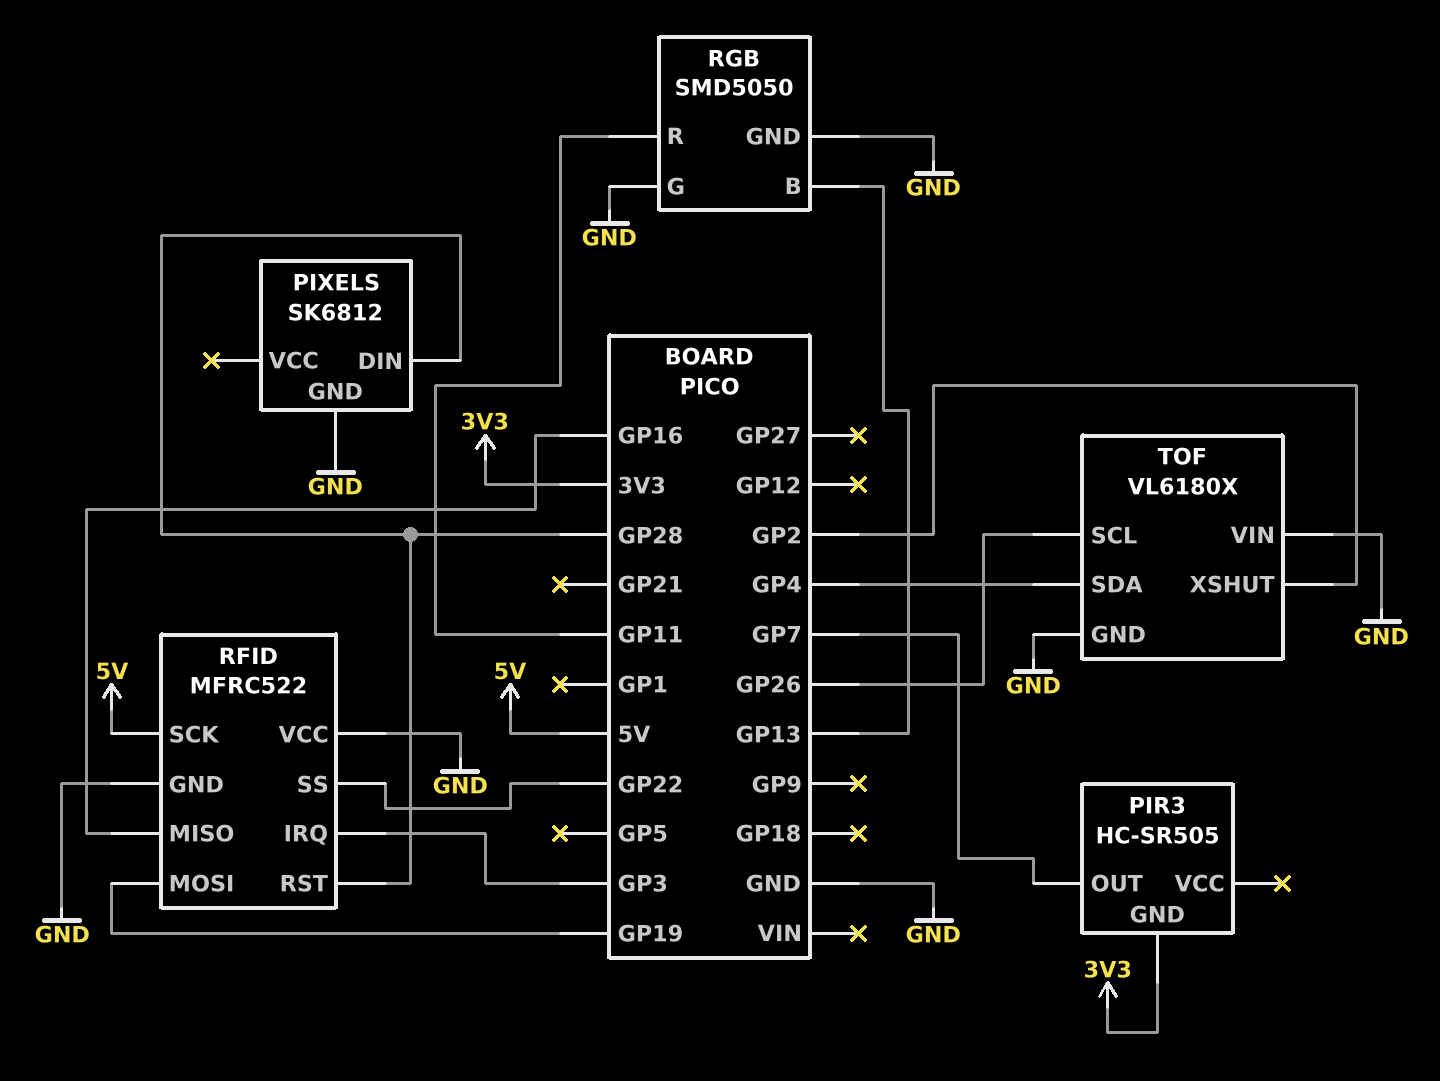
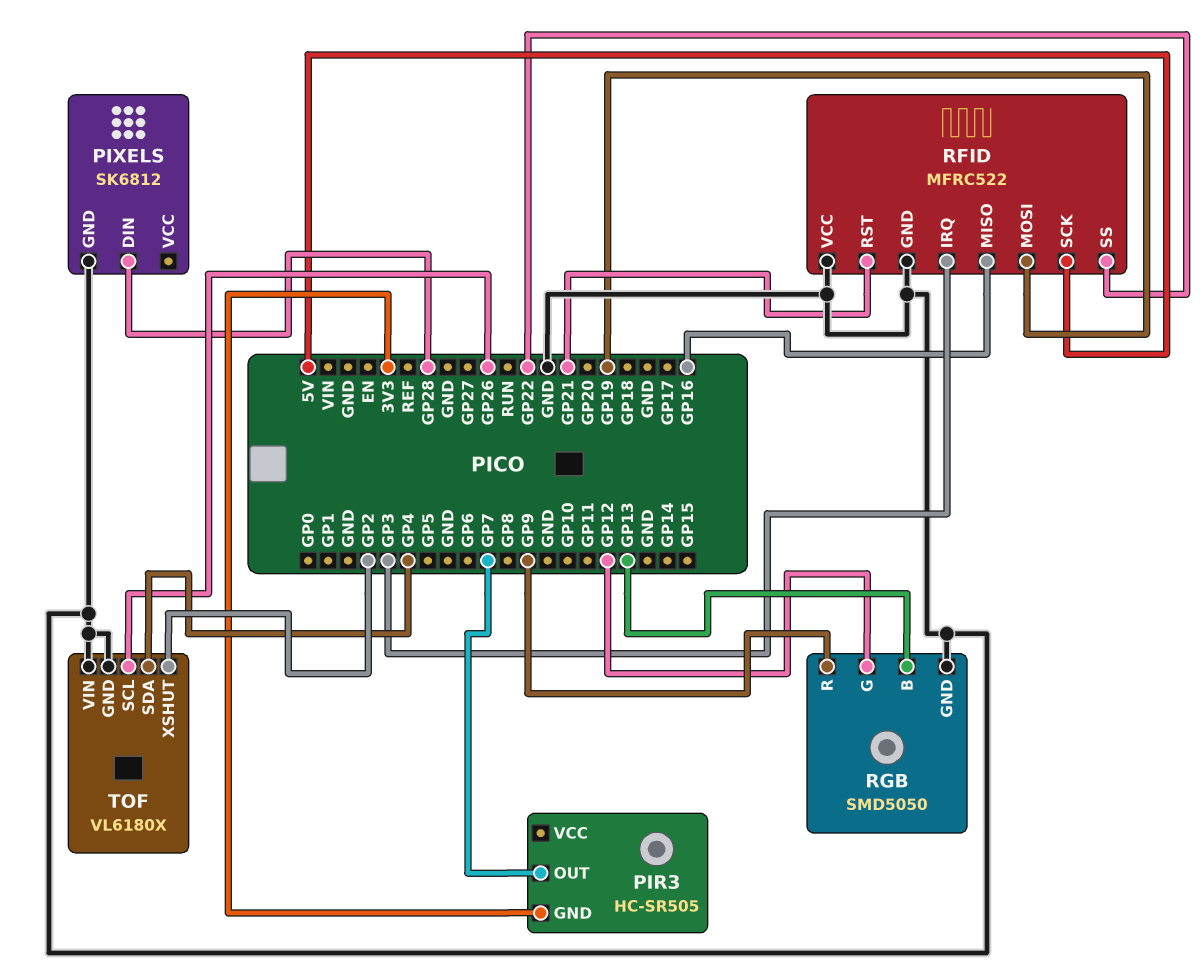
RFID pin RST: GP28 -> GP21
RGB pin G: GND -> GP12
RGB pin R: GP11 -> GP9

